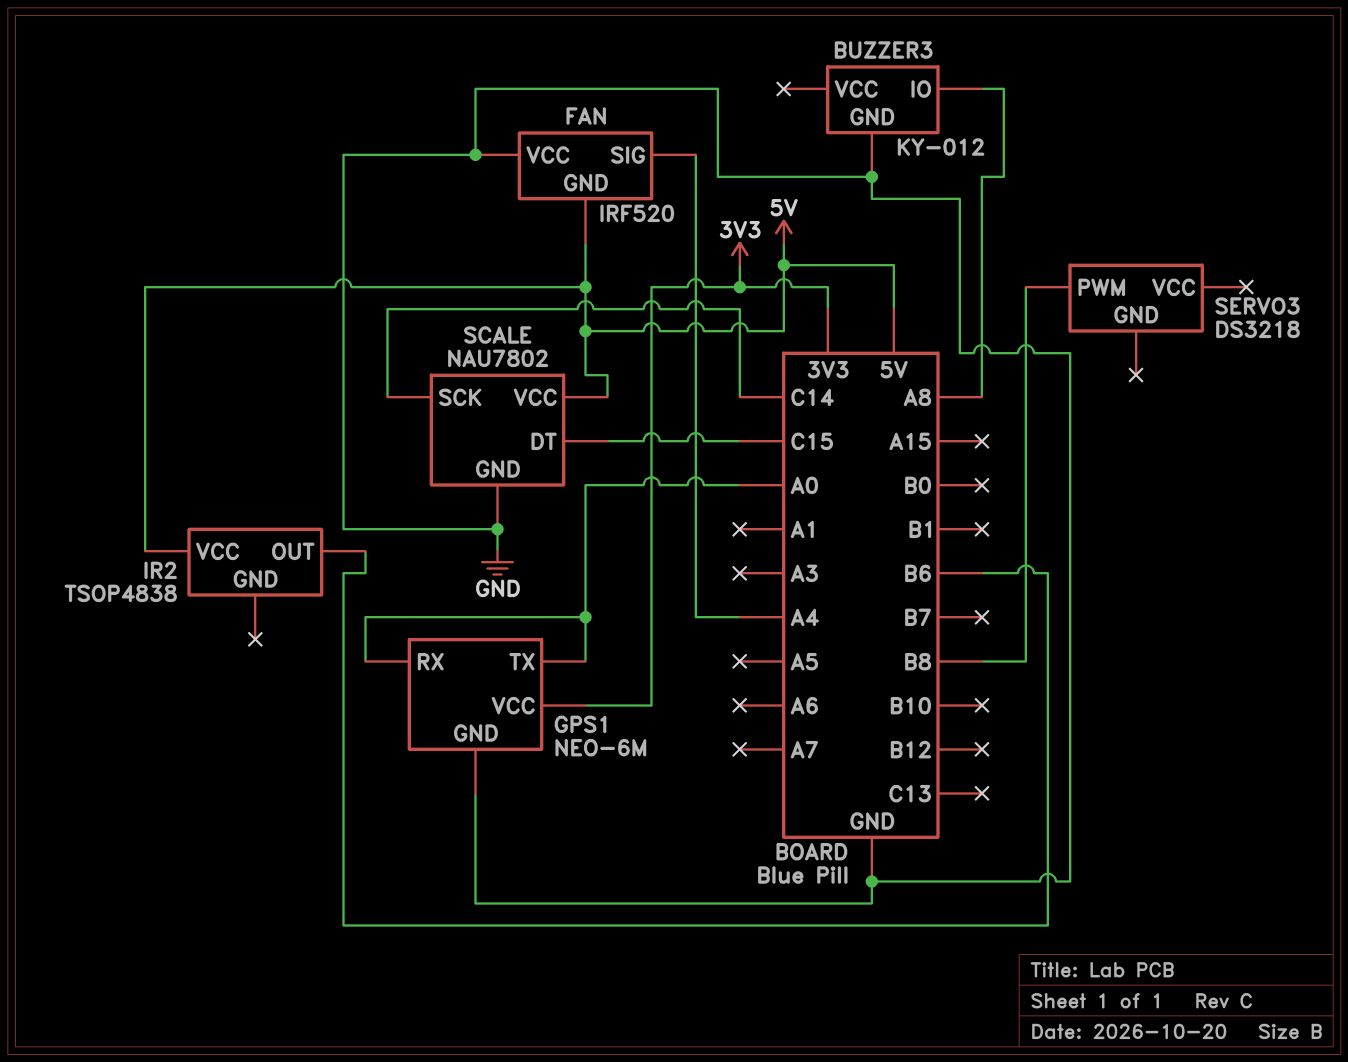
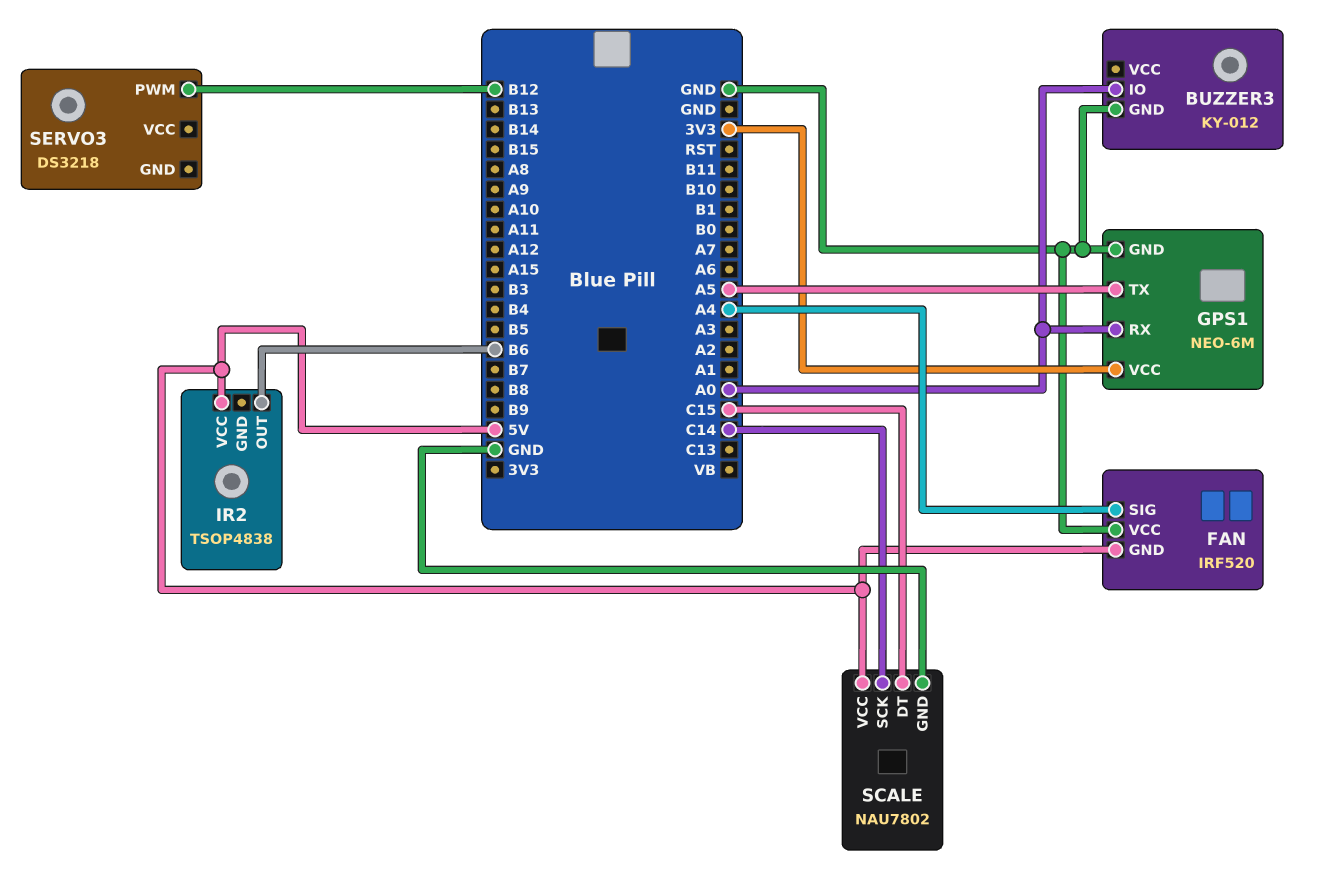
BUZZER3 pin IO: A8 -> A0
GPS1 pin TX: A0 -> A5
SERVO3 pin PWM: B8 -> B12

